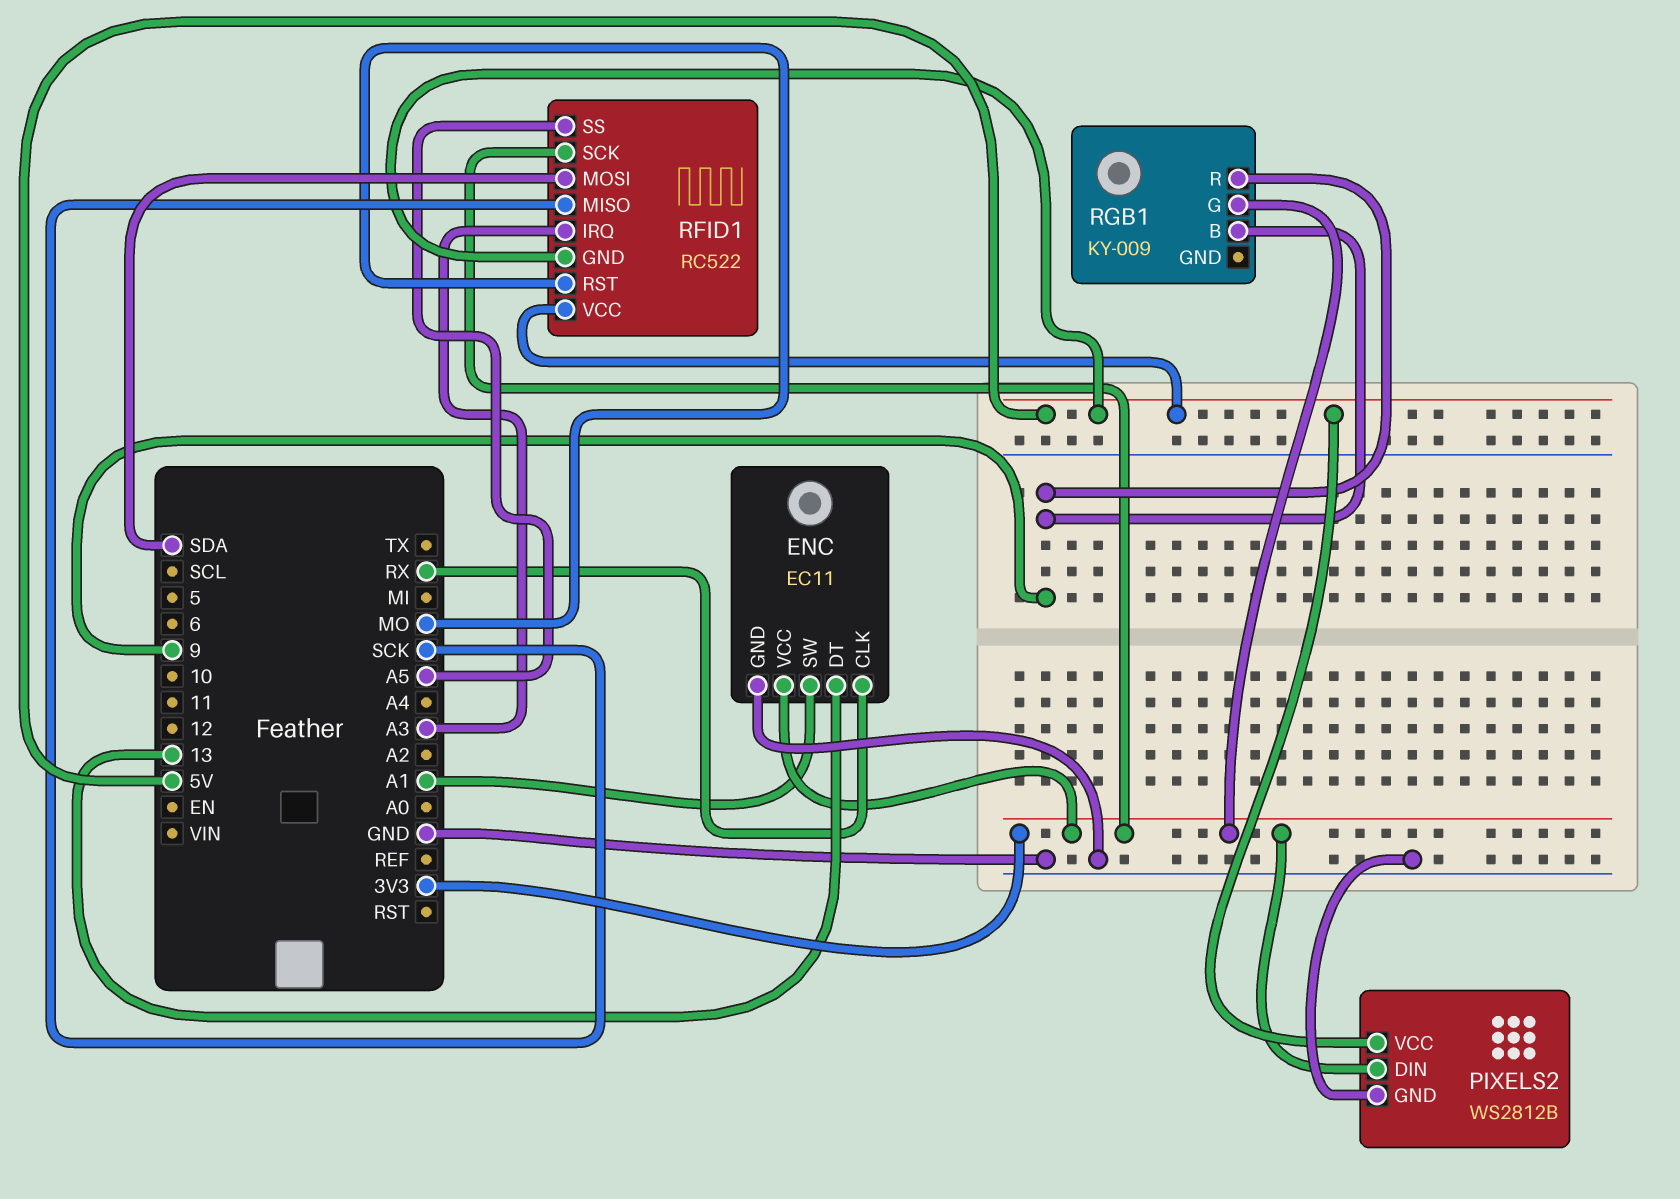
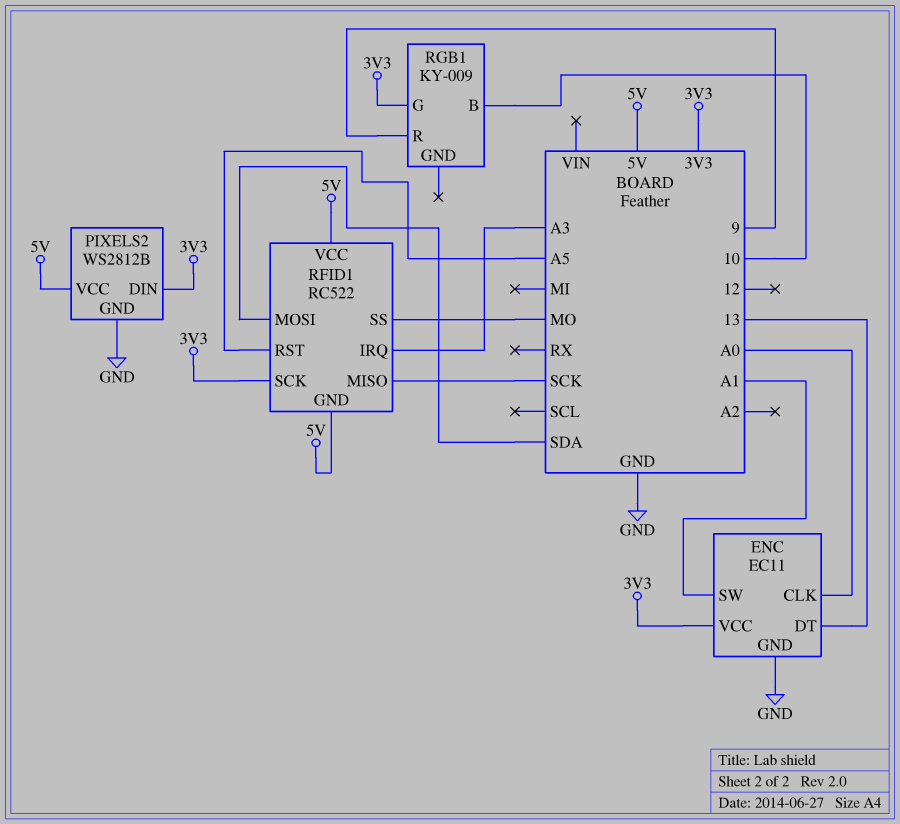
ENC pin CLK: RX -> A0
RFID1 pin RST: MO -> A5
RFID1 pin SS: A5 -> MO
RGB1 pin B: 9 -> 10

